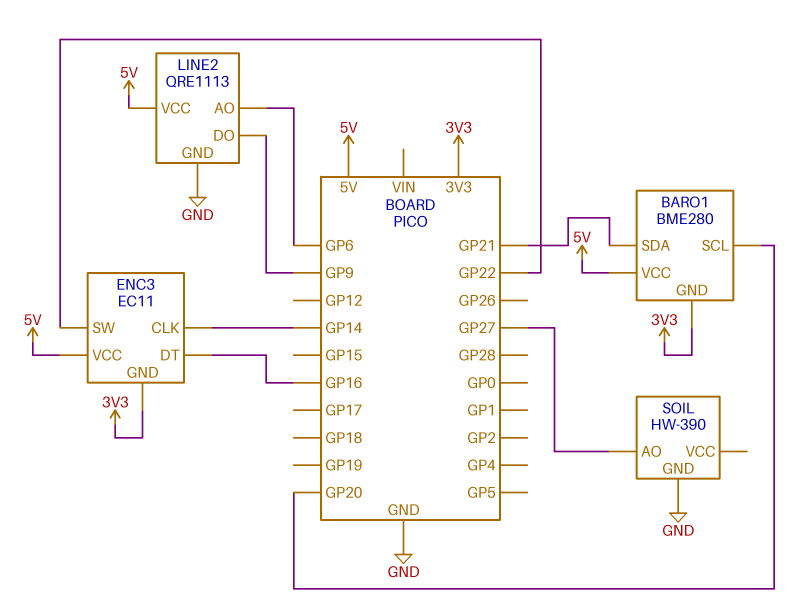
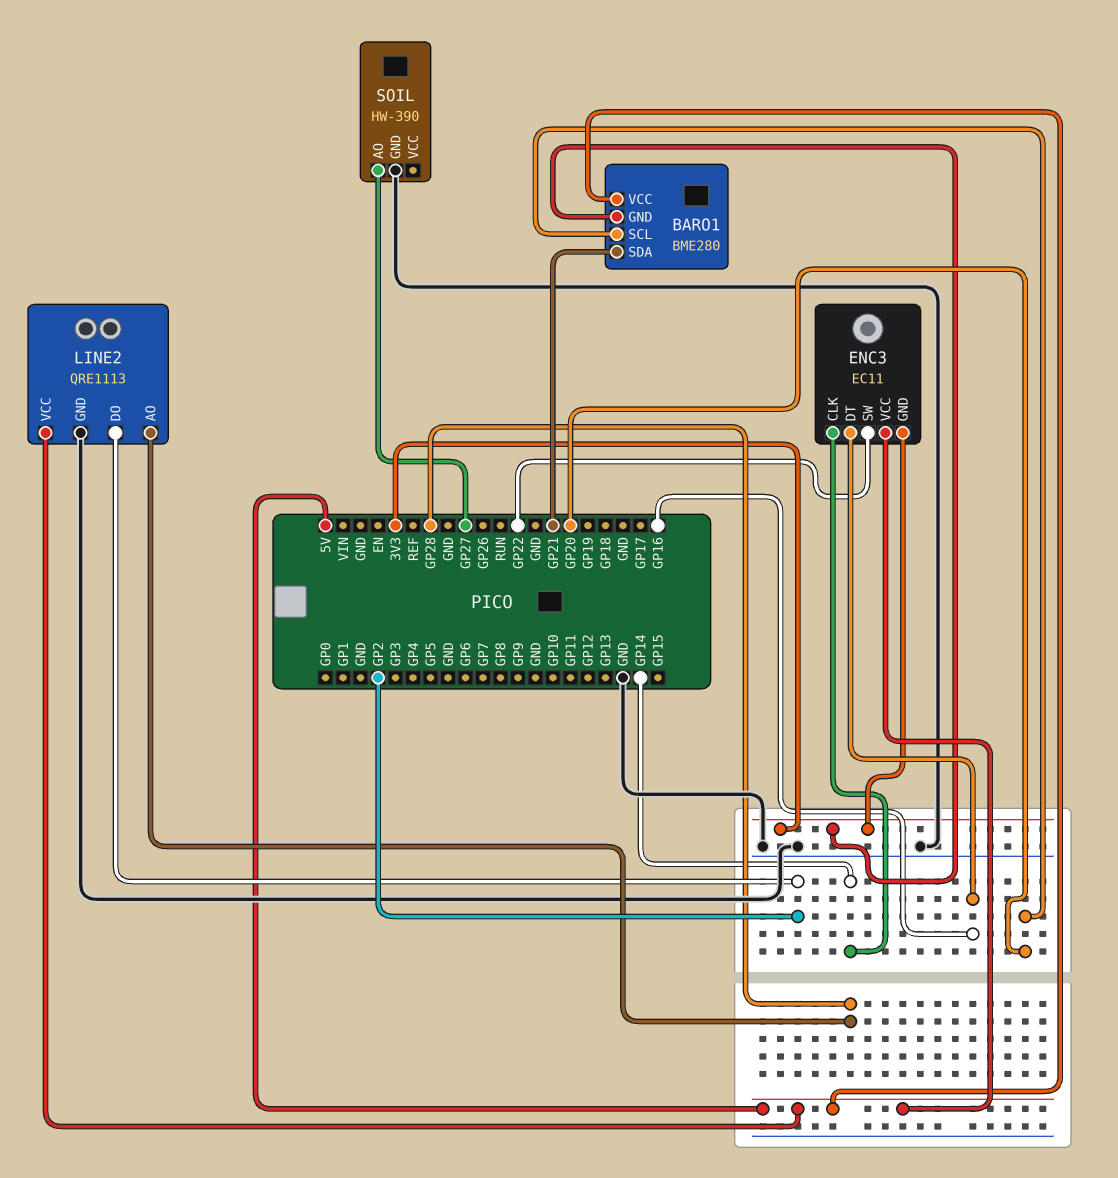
LINE2 pin AO: GP6 -> GP28
LINE2 pin DO: GP9 -> GP2

